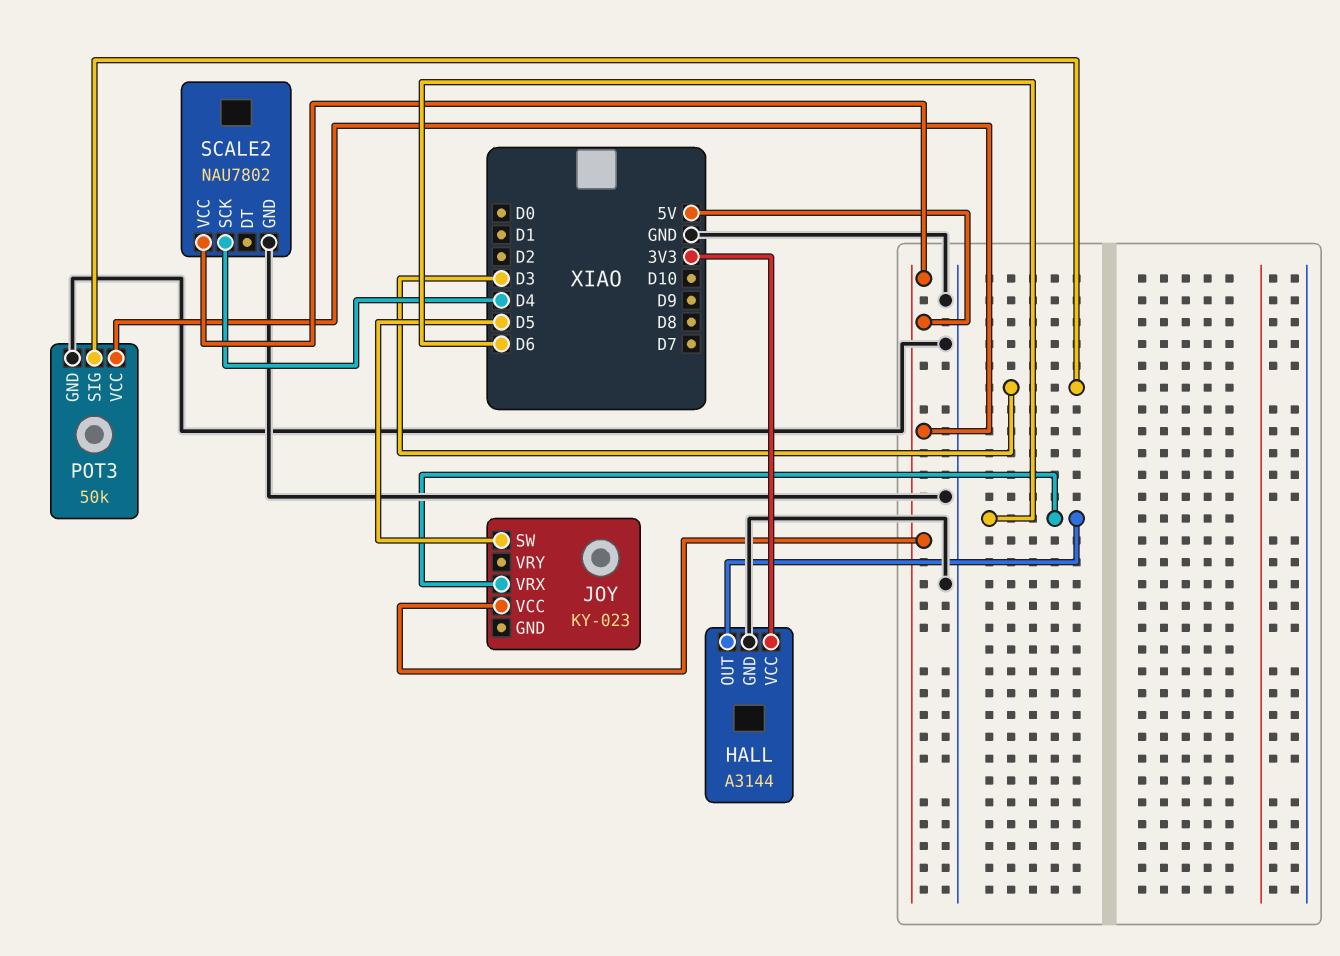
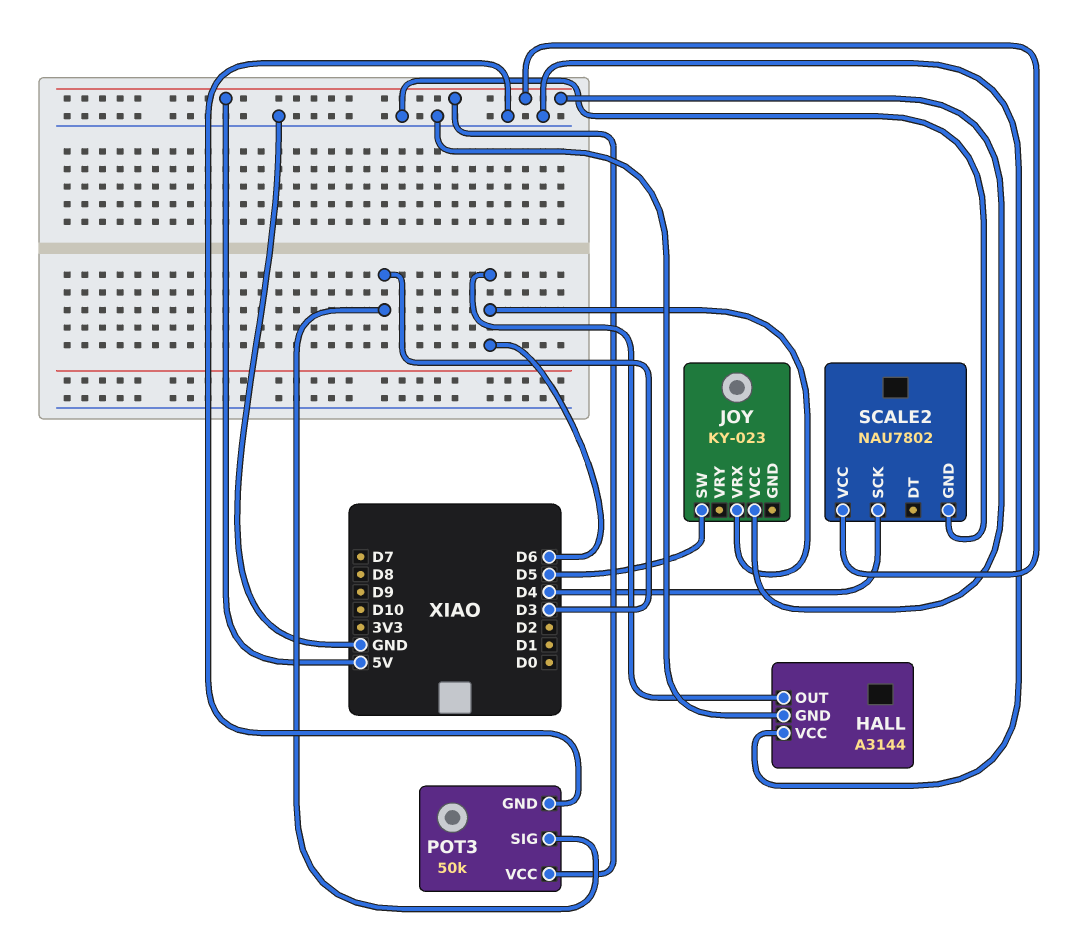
HALL pin VCC: 3V3 -> GND

